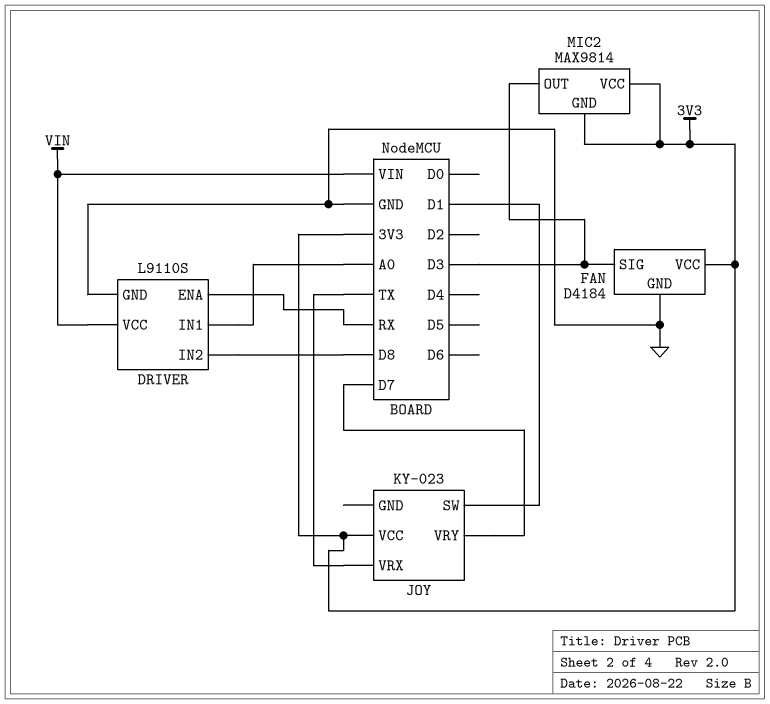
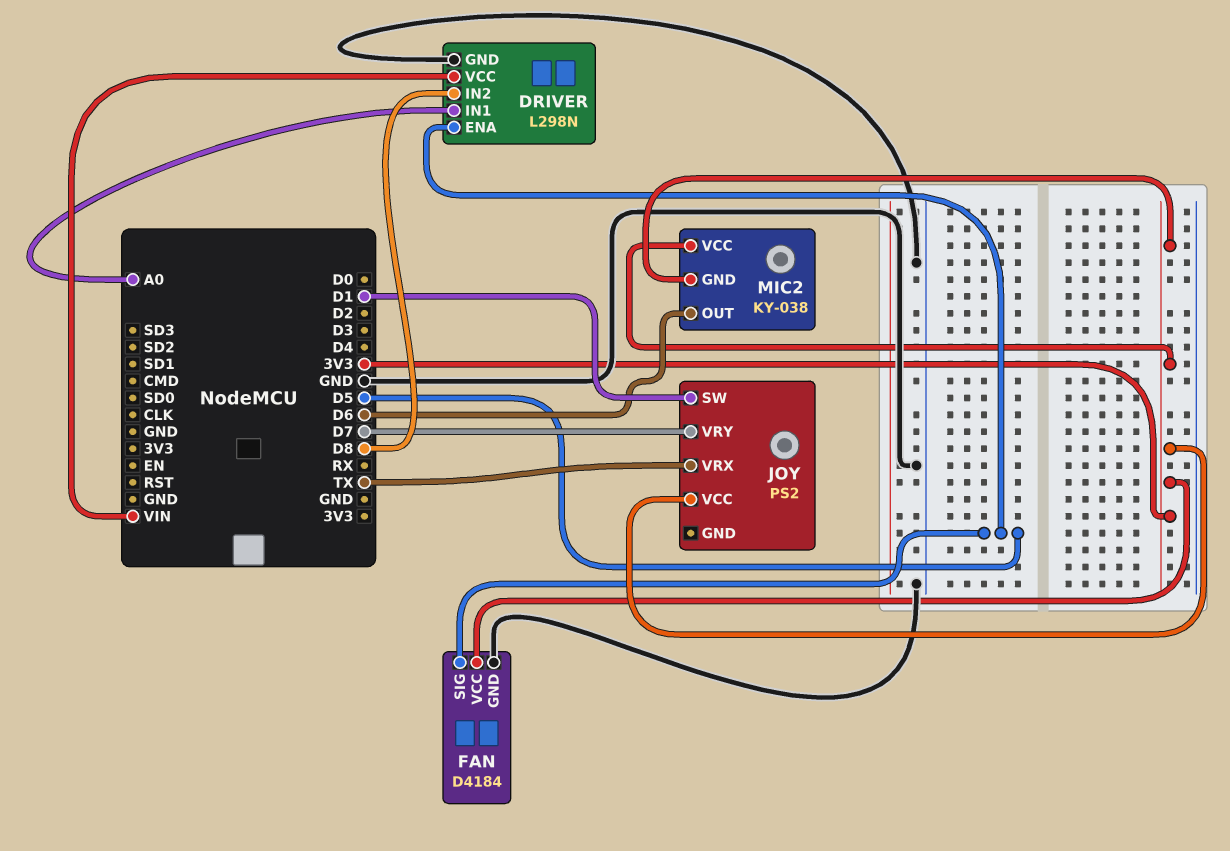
DRIVER: L9110S -> L298N
DRIVER pin ENA: RX -> D5
FAN pin SIG: D3 -> D5
JOY: KY-023 -> PS2
MIC2: MAX9814 -> KY-038
MIC2 pin OUT: D3 -> D6

